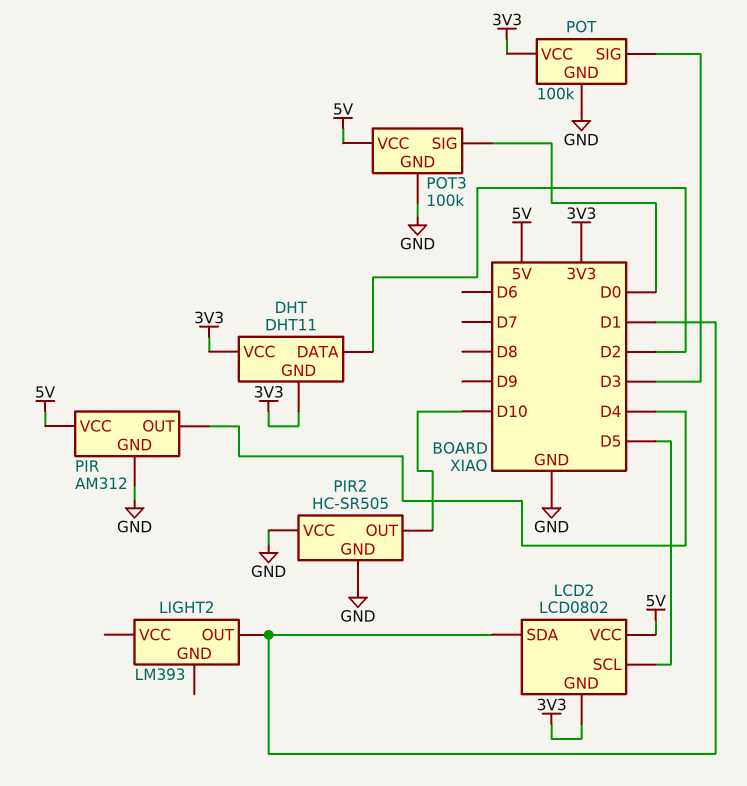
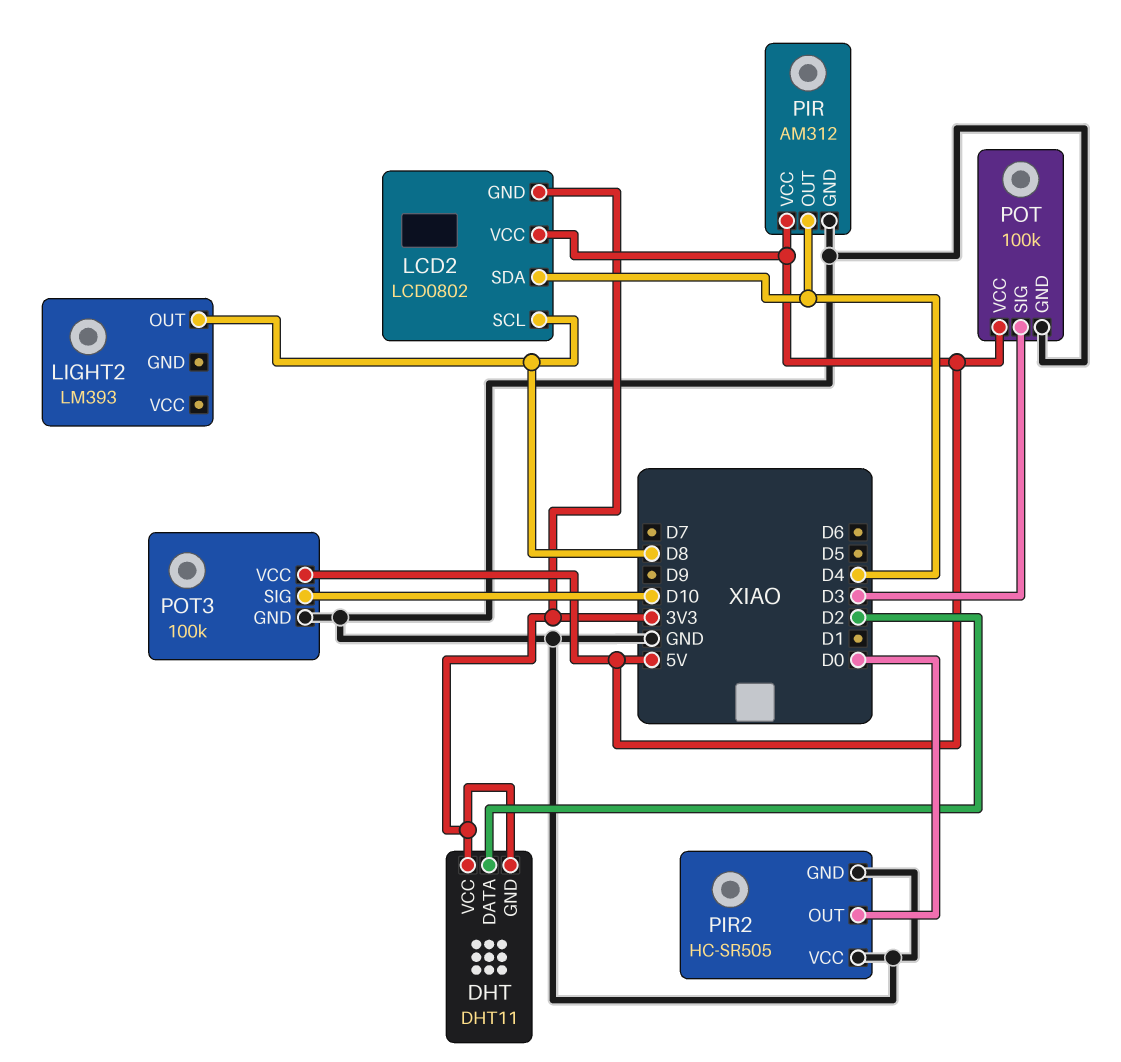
LCD2 pin SCL: D5 -> D8
LCD2 pin SDA: D1 -> D4
LIGHT2 pin OUT: D1 -> D8
PIR2 pin OUT: D10 -> D0
POT pin VCC: 3V3 -> 5V
POT3 pin SIG: D0 -> D10

